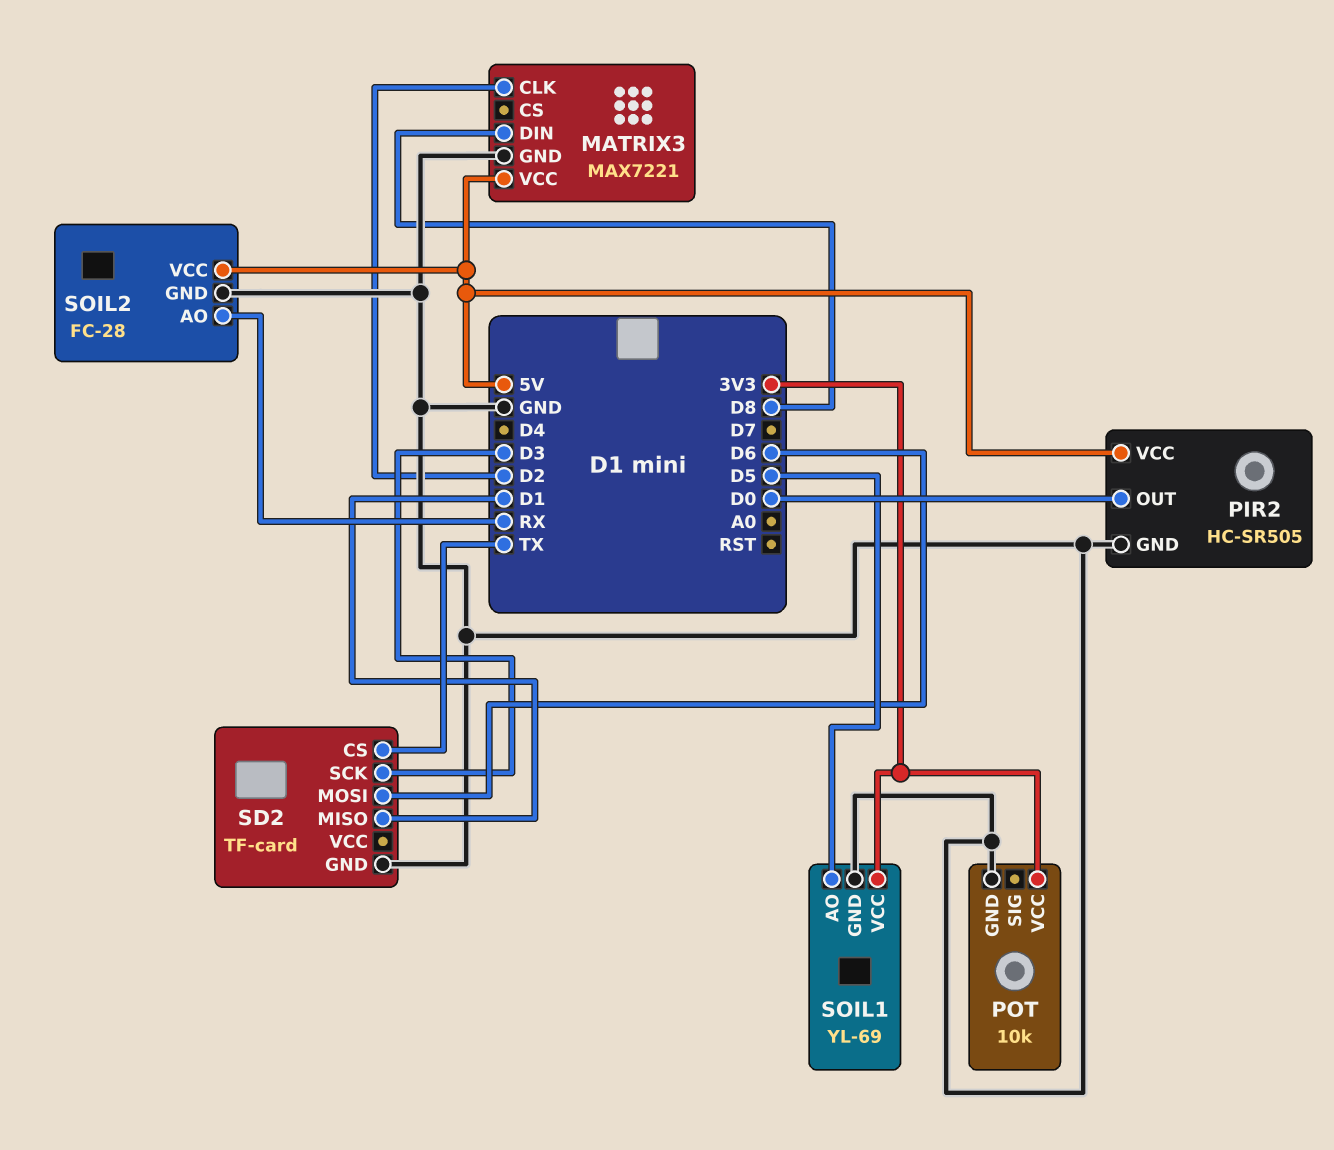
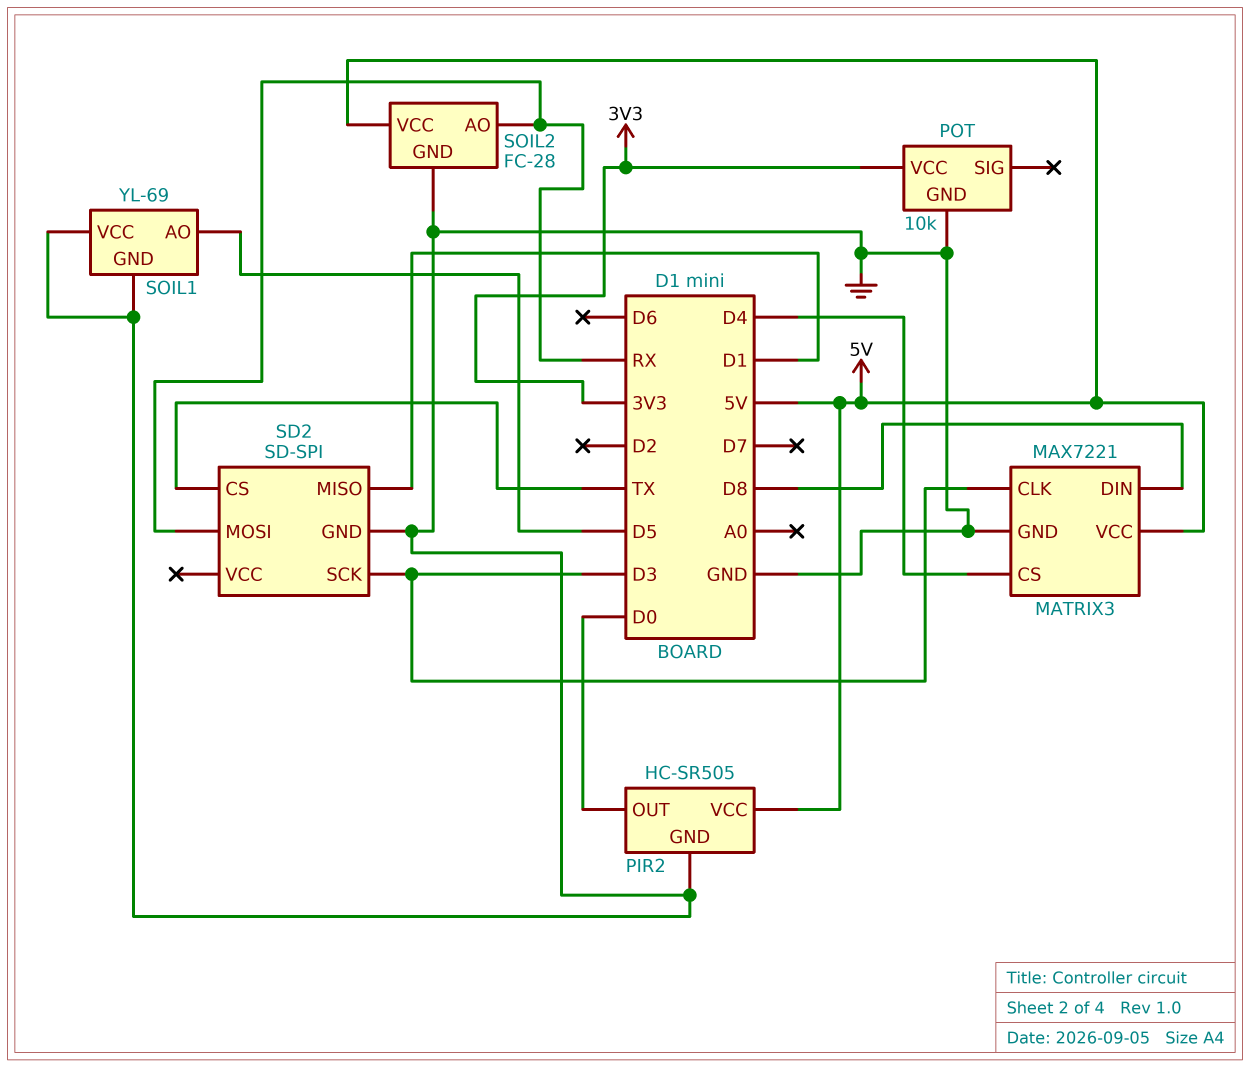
MATRIX3 pin CLK: D2 -> D3
MATRIX3 pin CS: none -> D4
SD2: TF-card -> SD-SPI
SD2 pin MOSI: D6 -> RX
SOIL1 pin VCC: 3V3 -> GND

